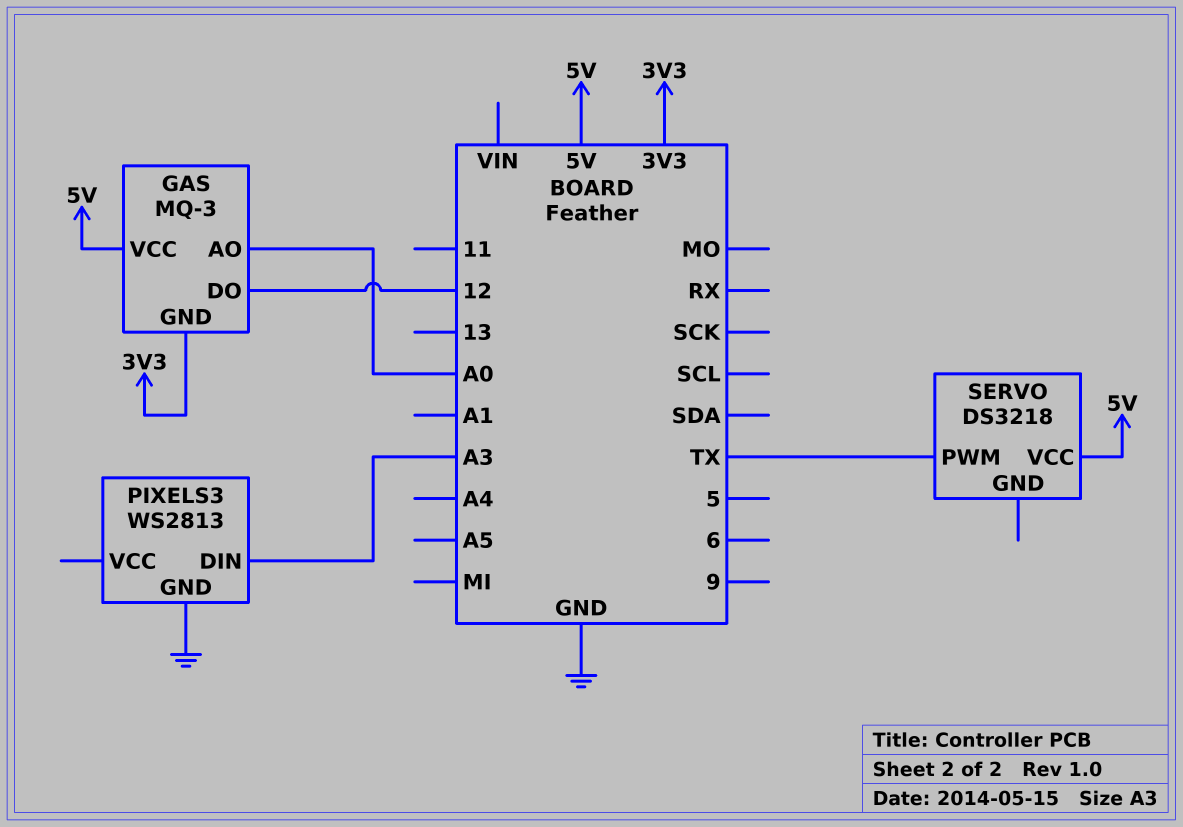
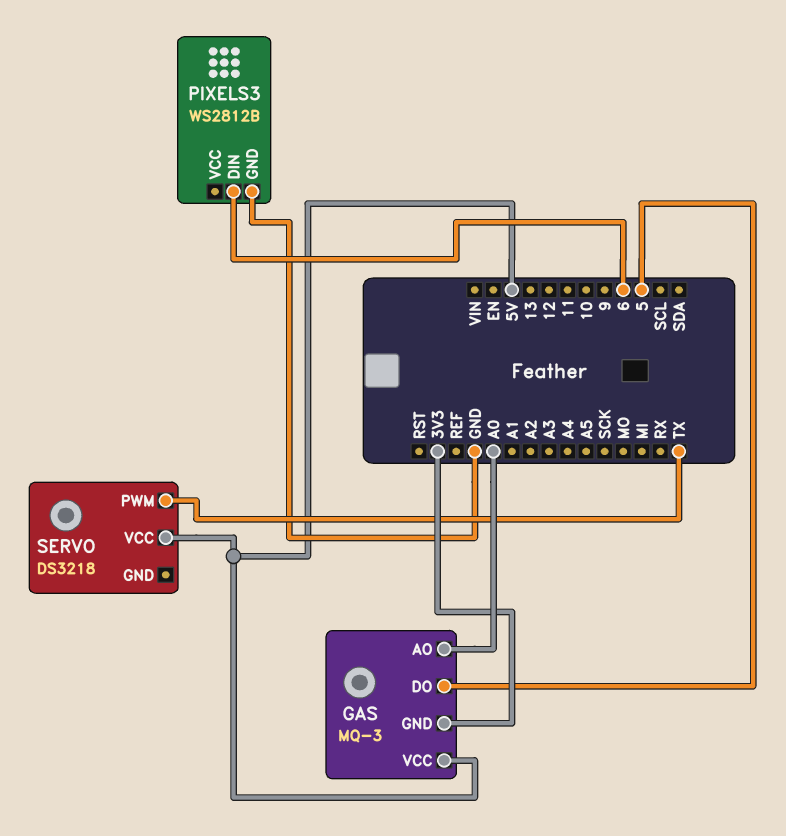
GAS pin DO: 12 -> 5
PIXELS3: WS2813 -> WS2812B
PIXELS3 pin DIN: A3 -> 6

